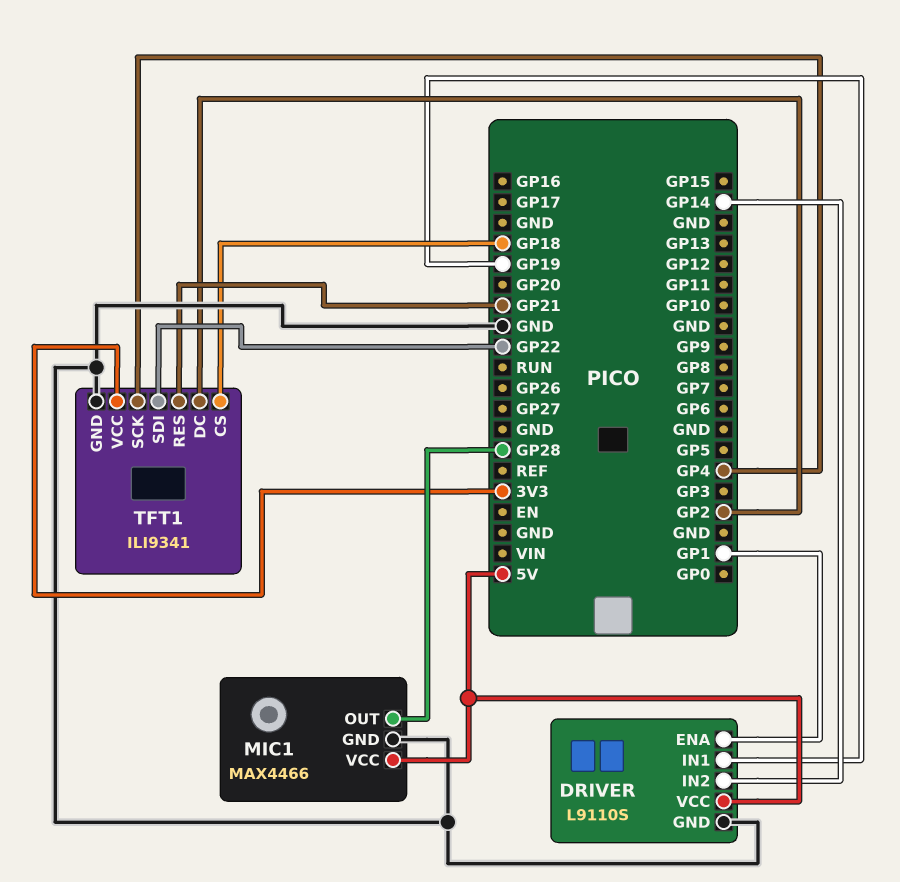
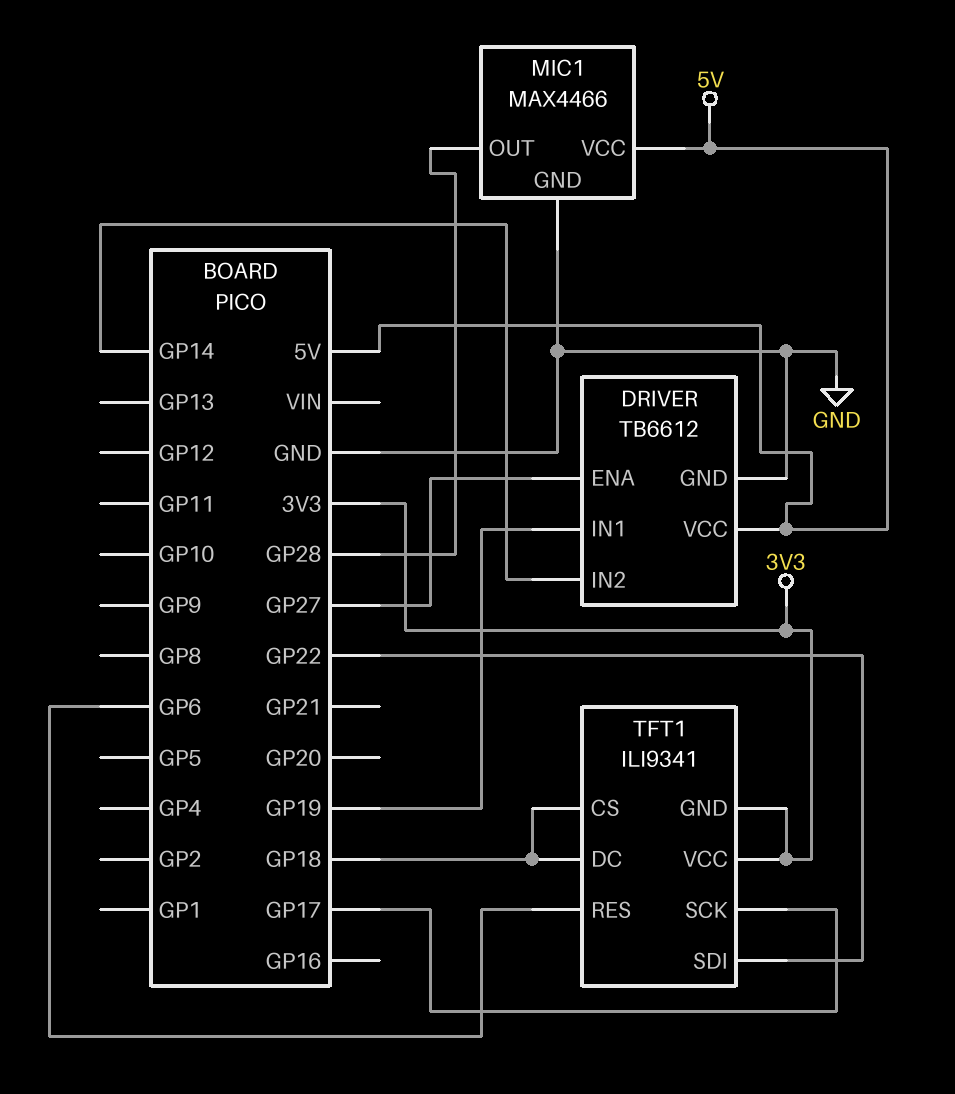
DRIVER: L9110S -> TB6612
DRIVER pin ENA: GP1 -> GP27
TFT1 pin DC: GP2 -> GP18
TFT1 pin GND: GND -> 3V3
TFT1 pin RES: GP21 -> GP6
TFT1 pin SCK: GP4 -> GP17

